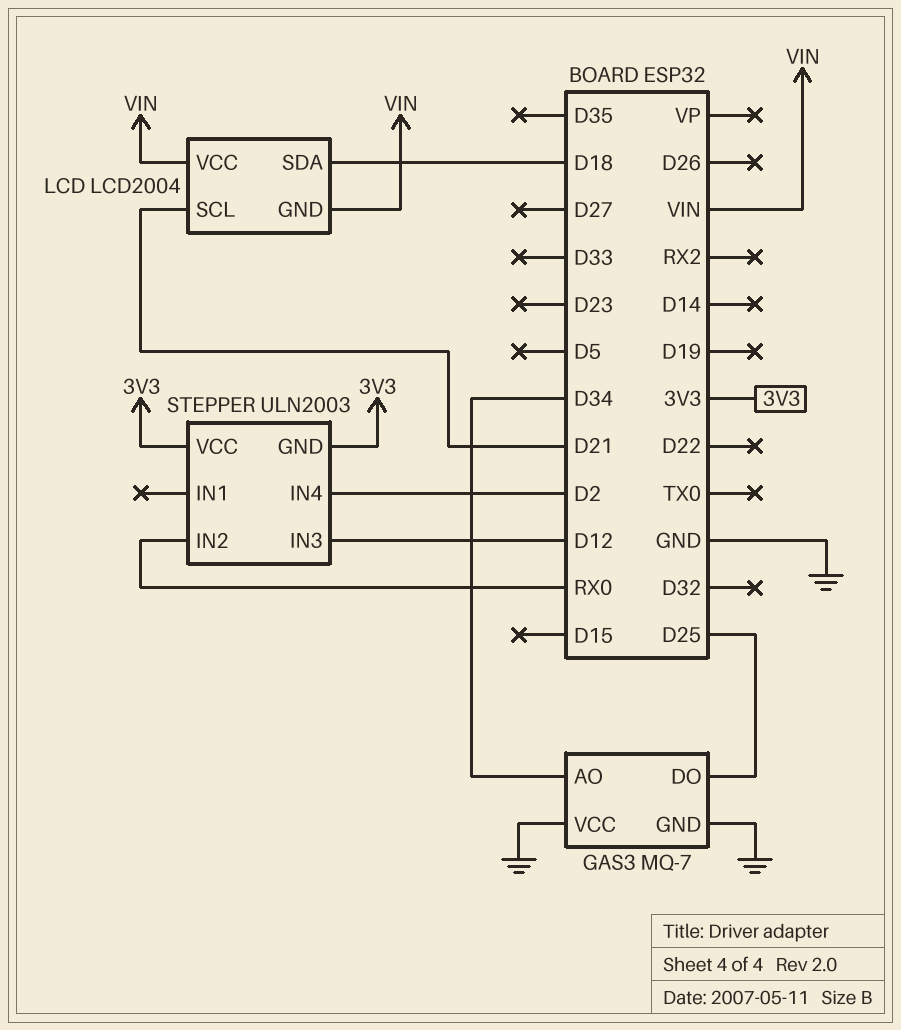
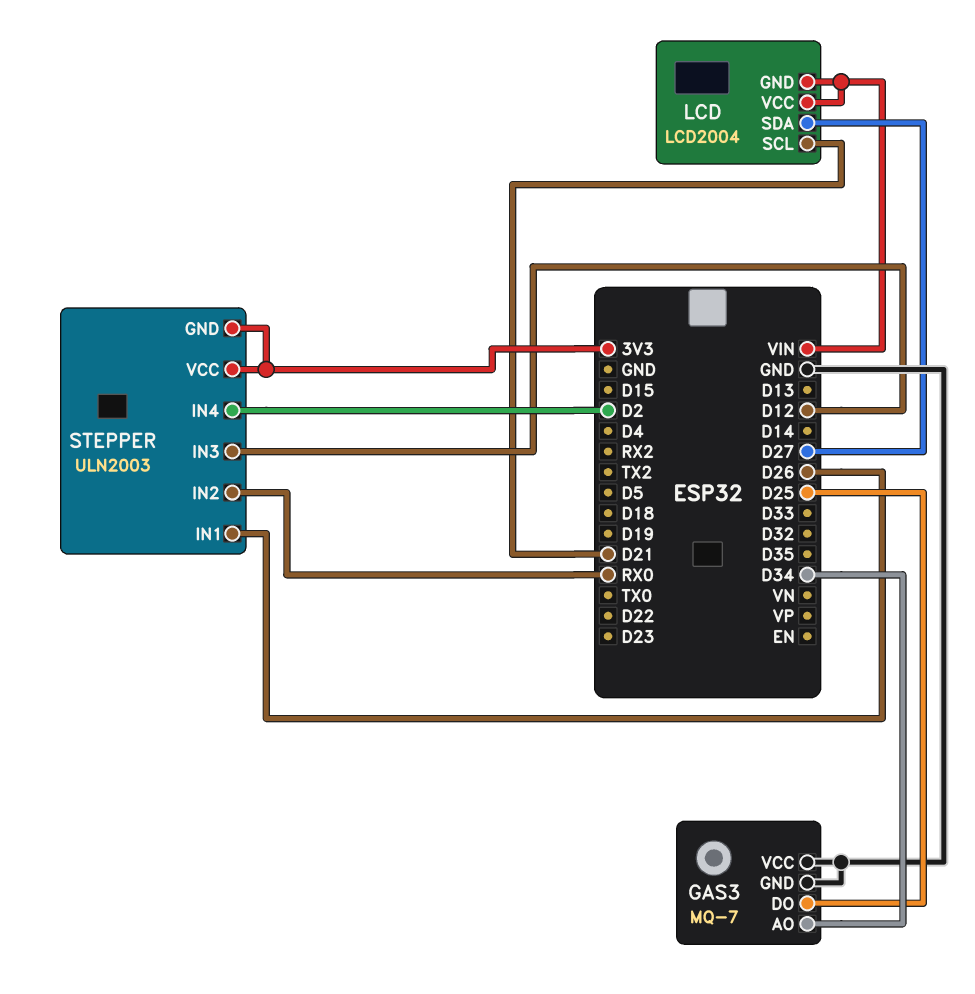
LCD pin SDA: D18 -> D27
STEPPER pin IN1: none -> D26

